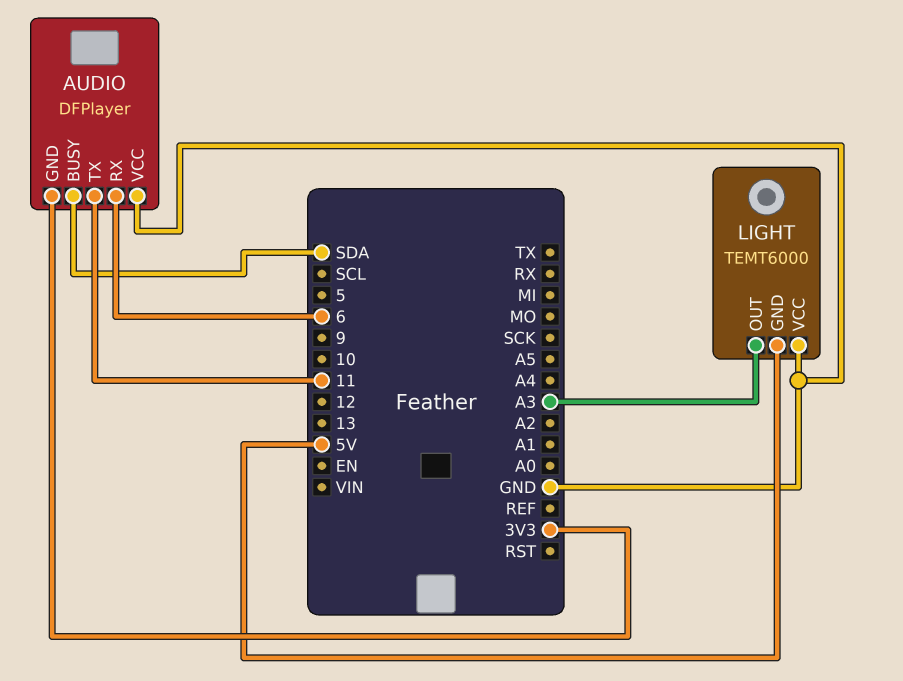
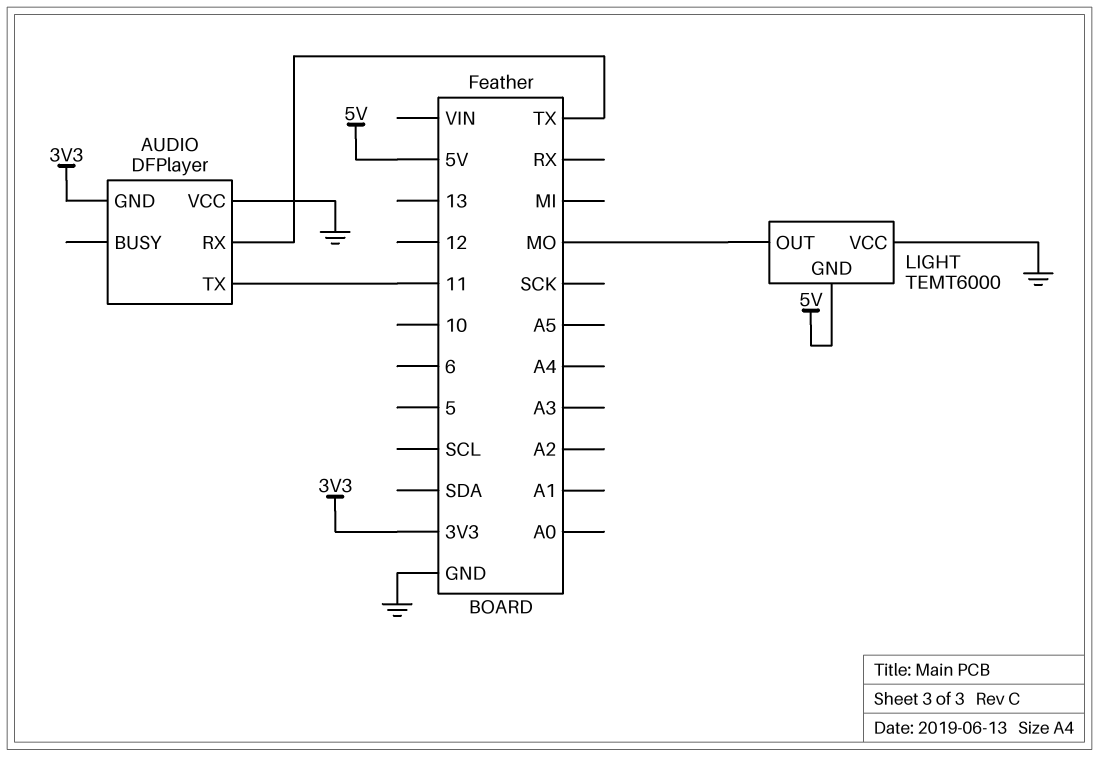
AUDIO pin BUSY: SDA -> none
AUDIO pin RX: 6 -> TX
LIGHT pin OUT: A3 -> MO

